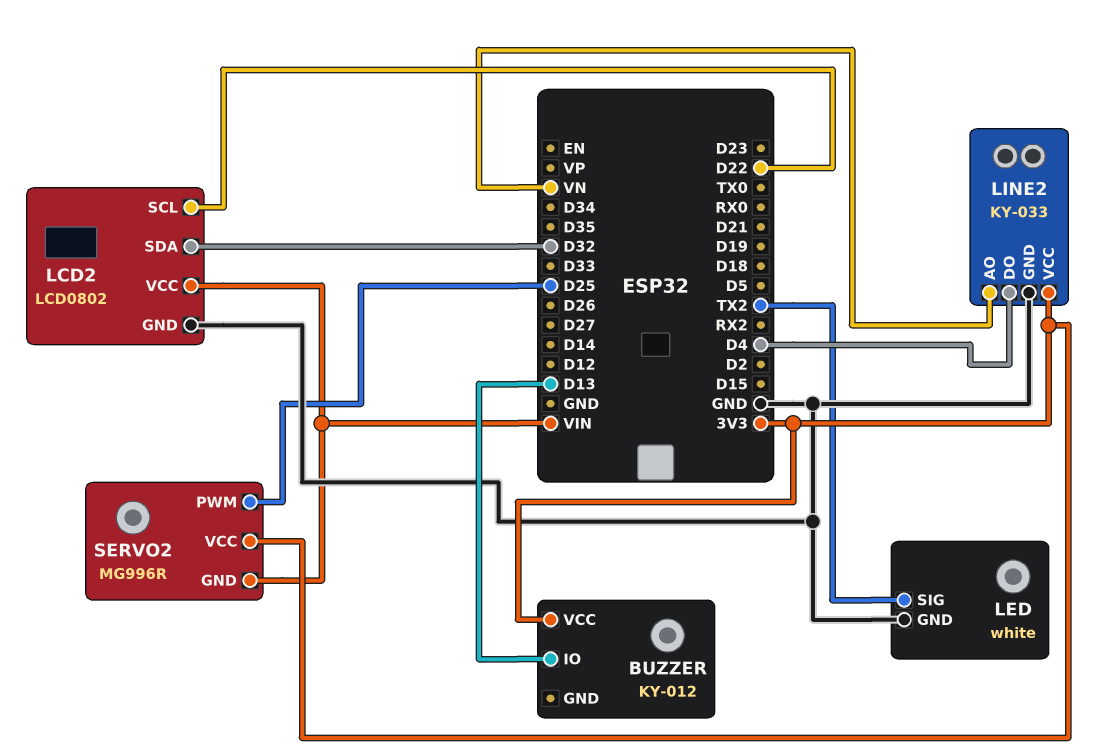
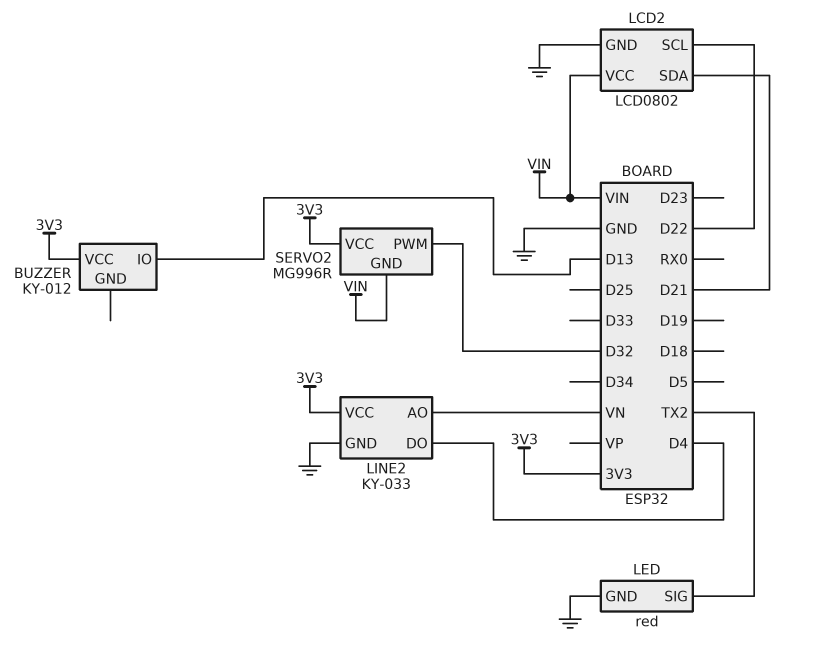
LCD2 pin SDA: D32 -> D21
LED: white -> red
SERVO2 pin PWM: D25 -> D32

